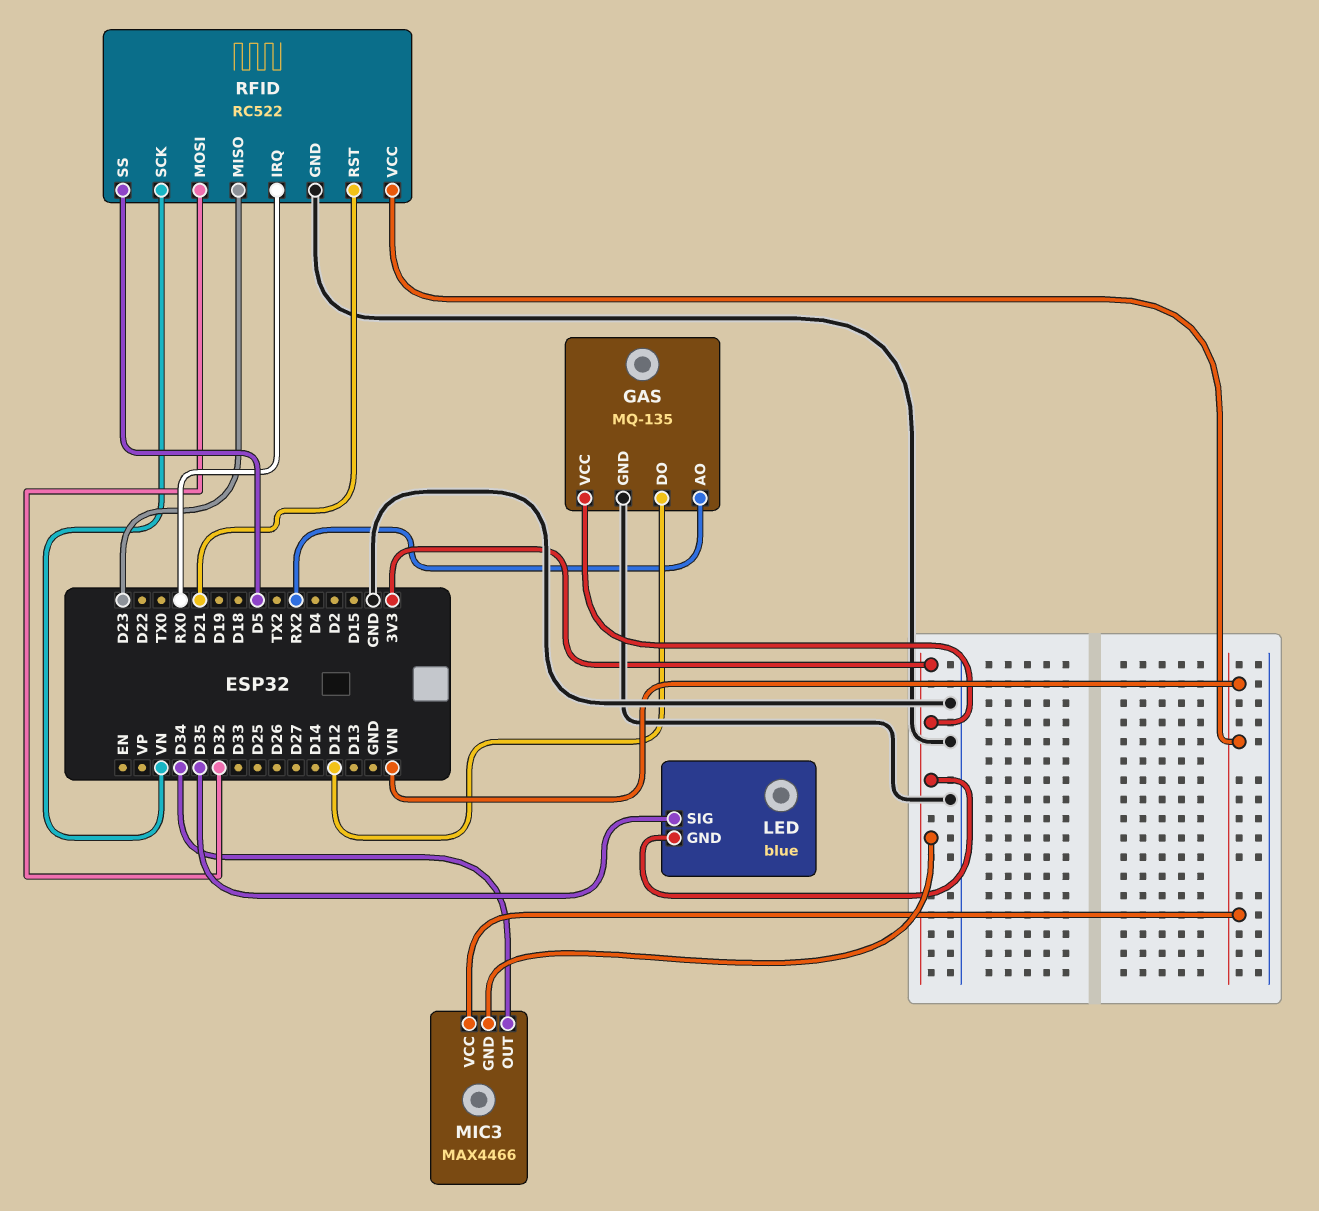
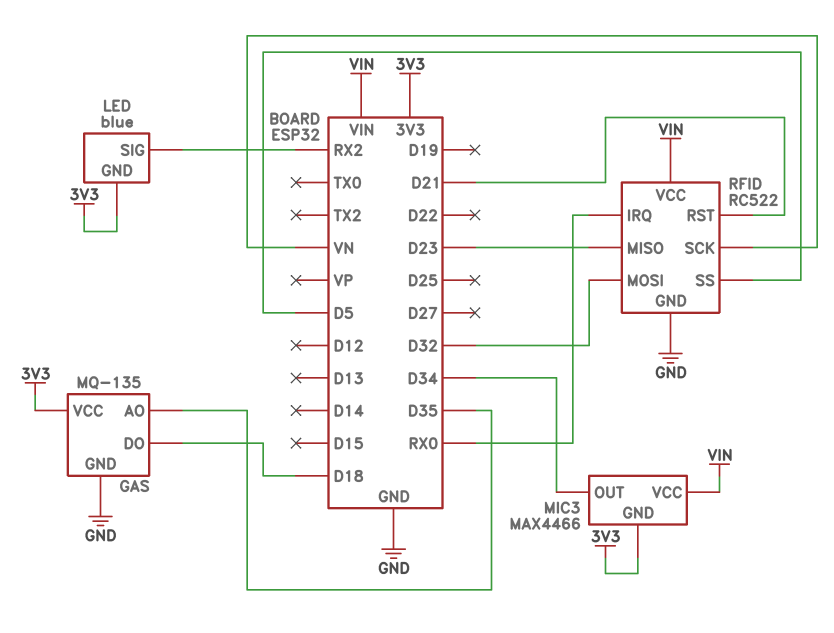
GAS pin AO: RX2 -> D35
GAS pin DO: D12 -> D18
LED pin SIG: D35 -> RX2

